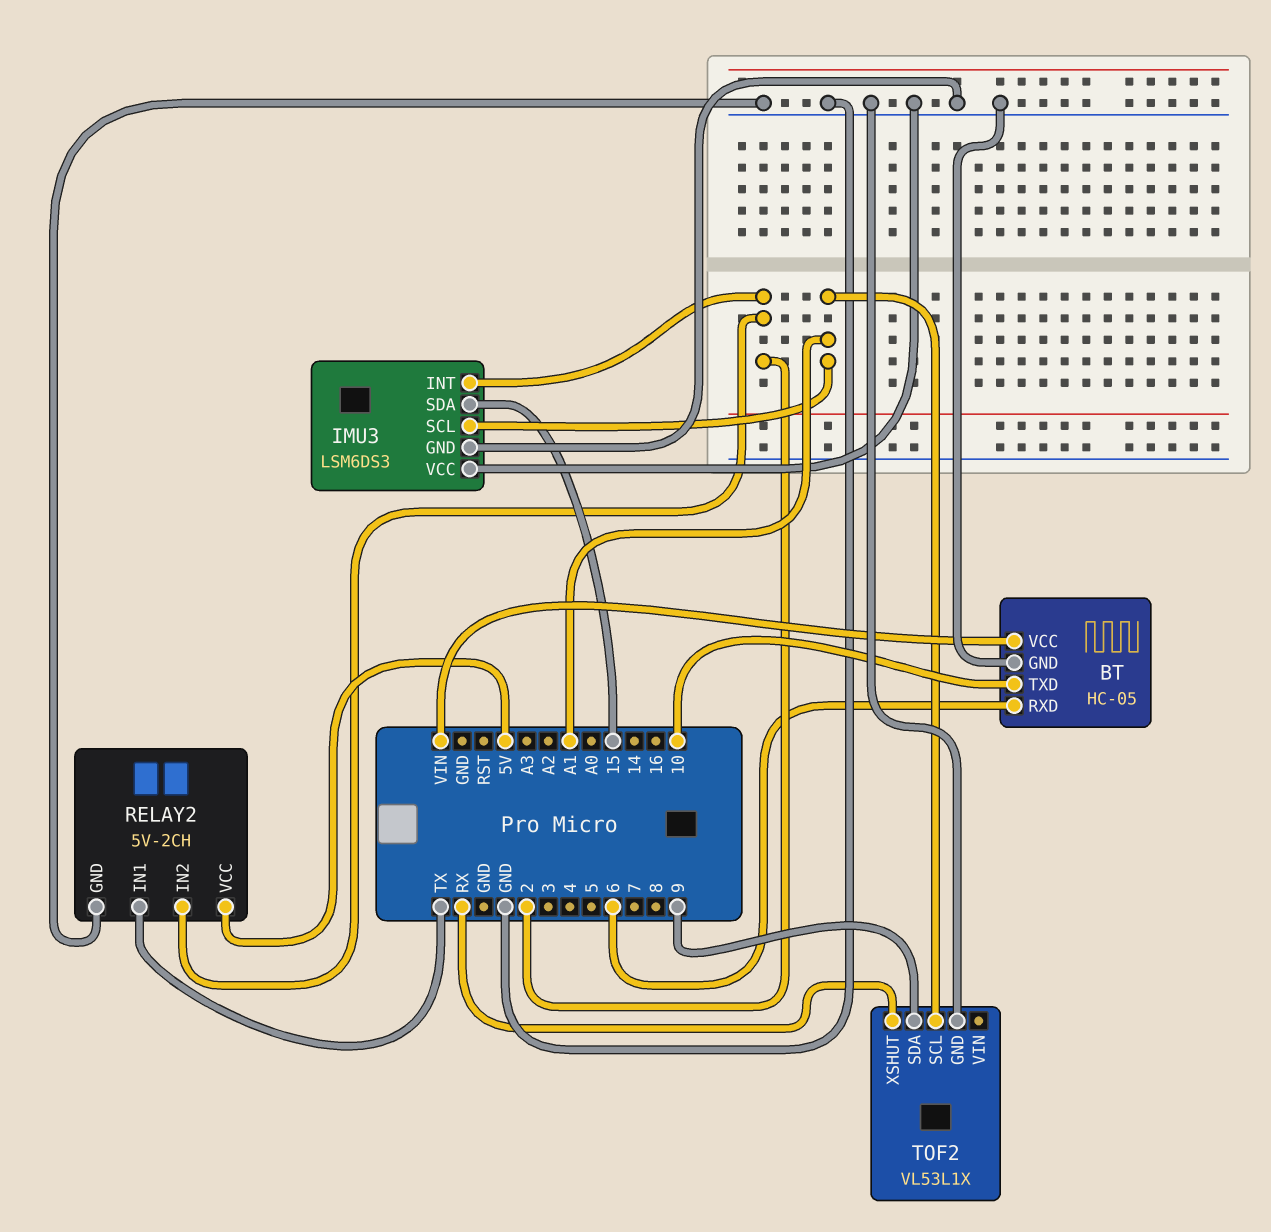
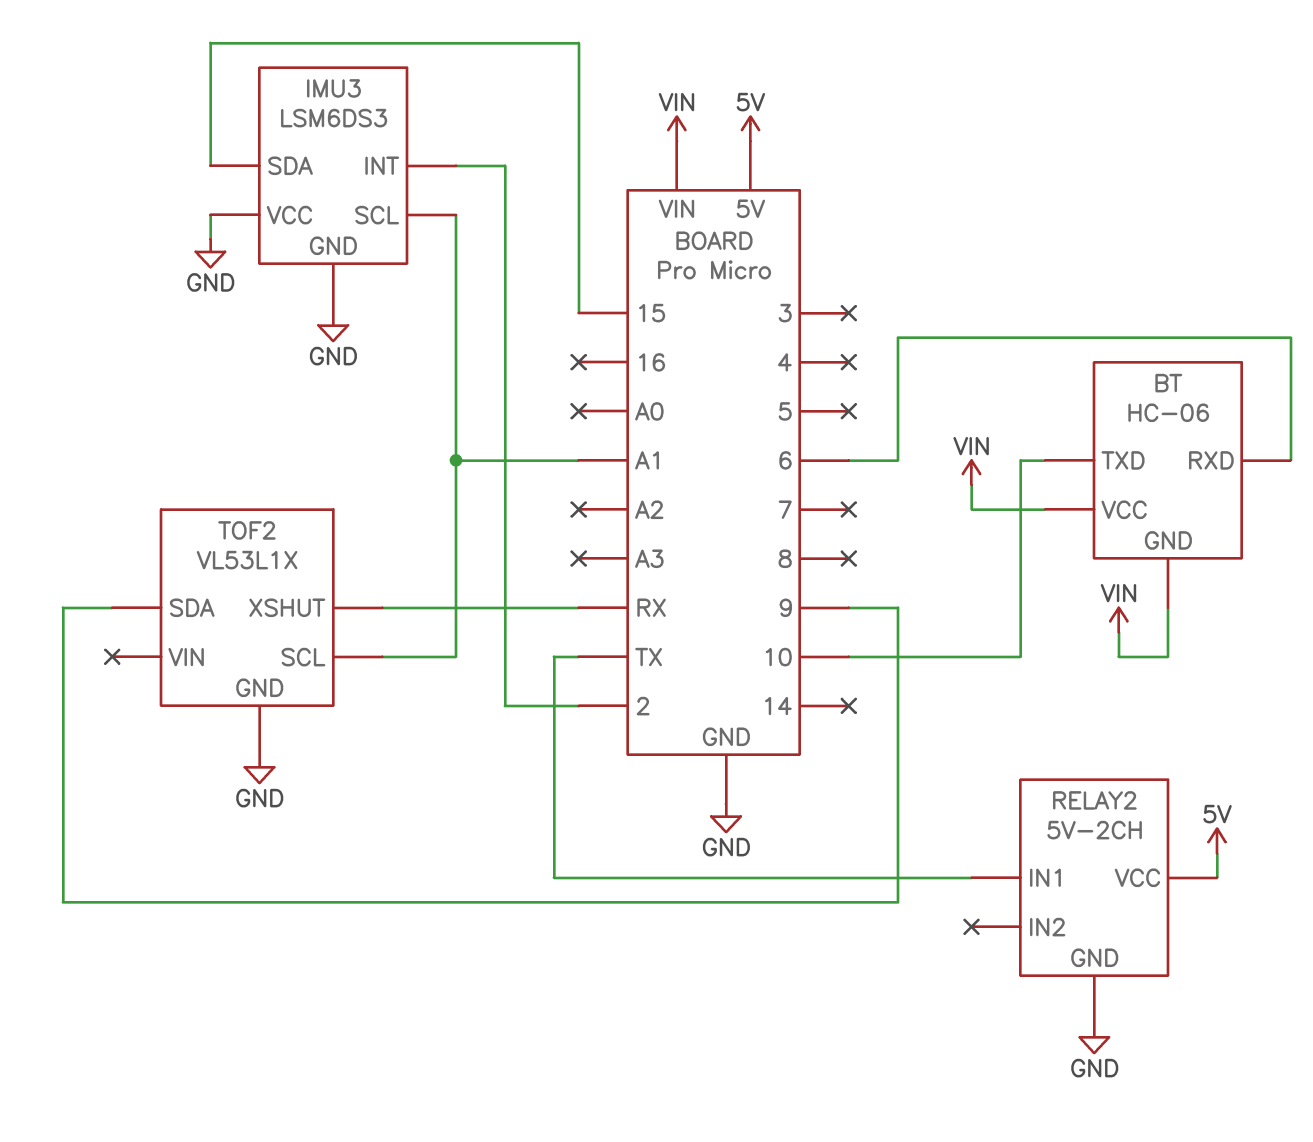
BT: HC-05 -> HC-06
BT pin GND: GND -> VIN
RELAY2 pin IN2: 2 -> none

